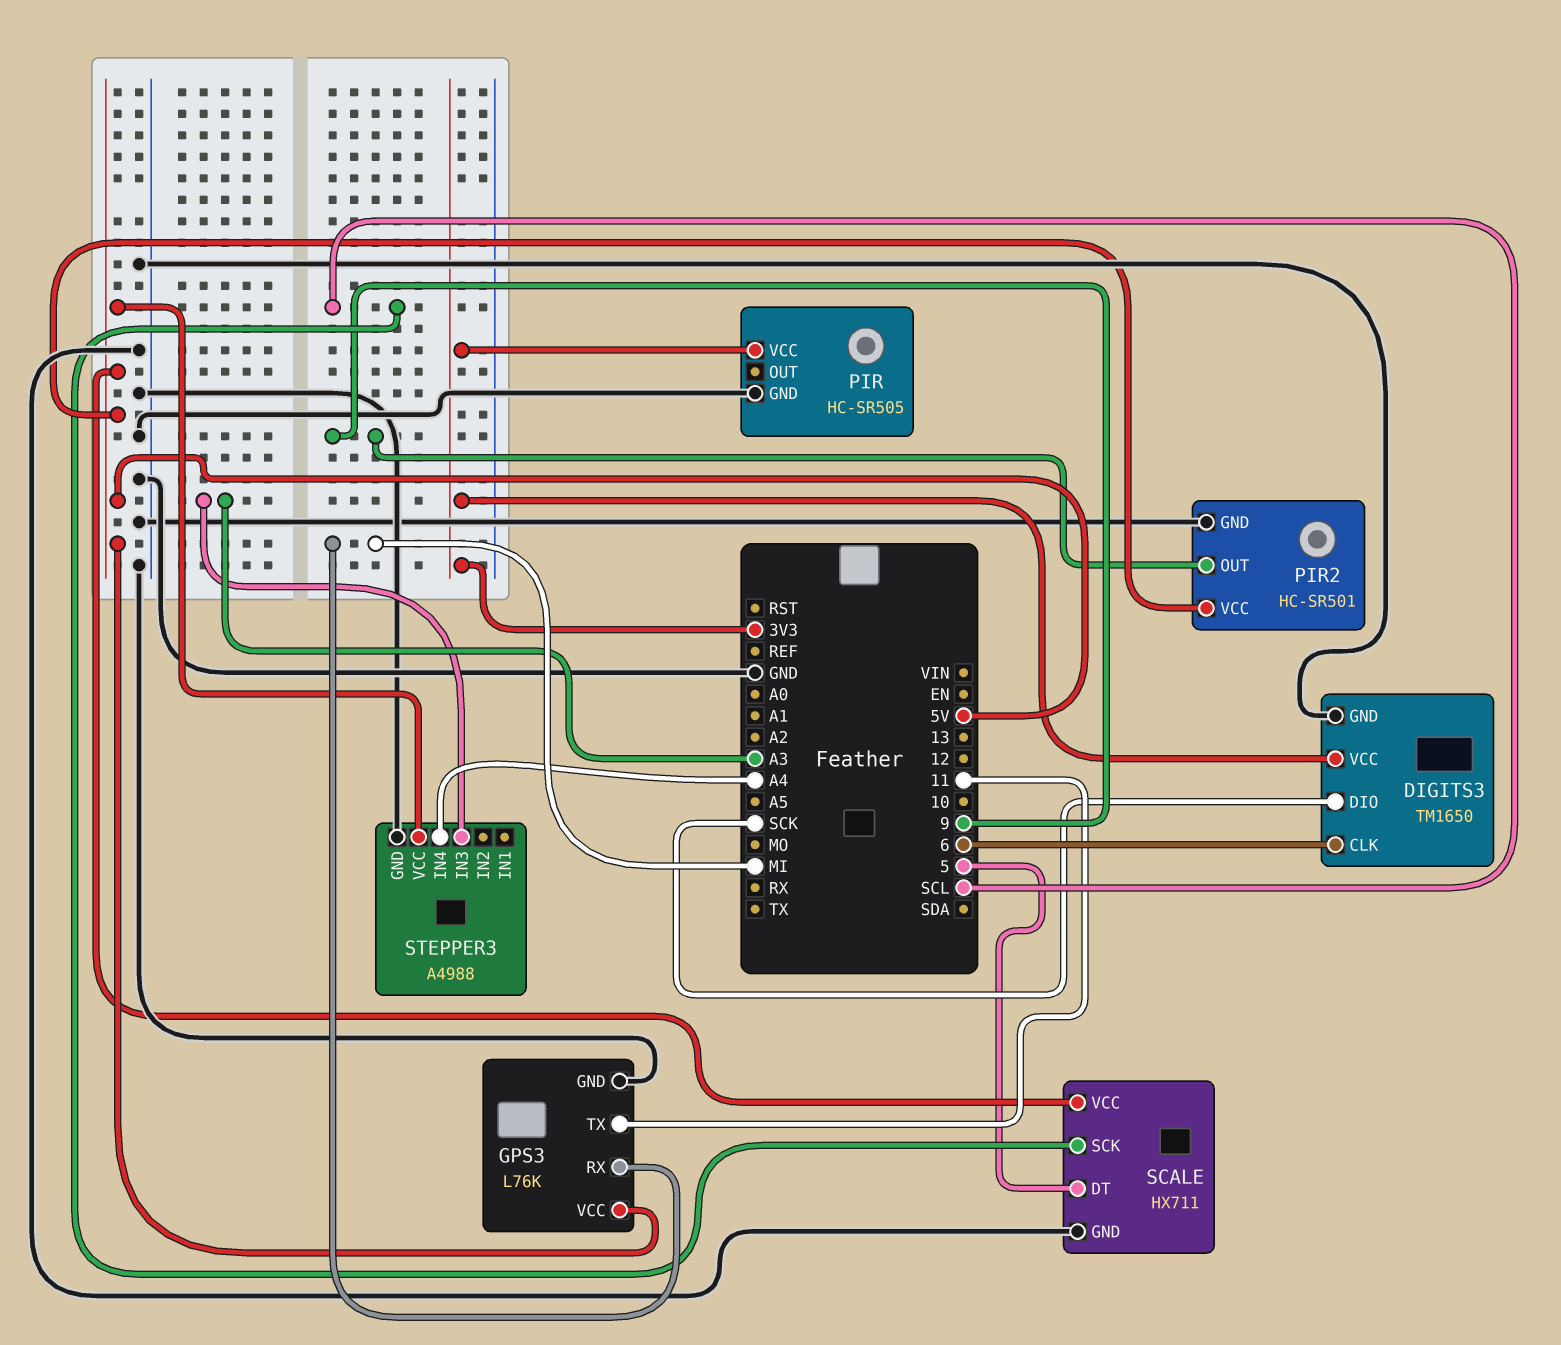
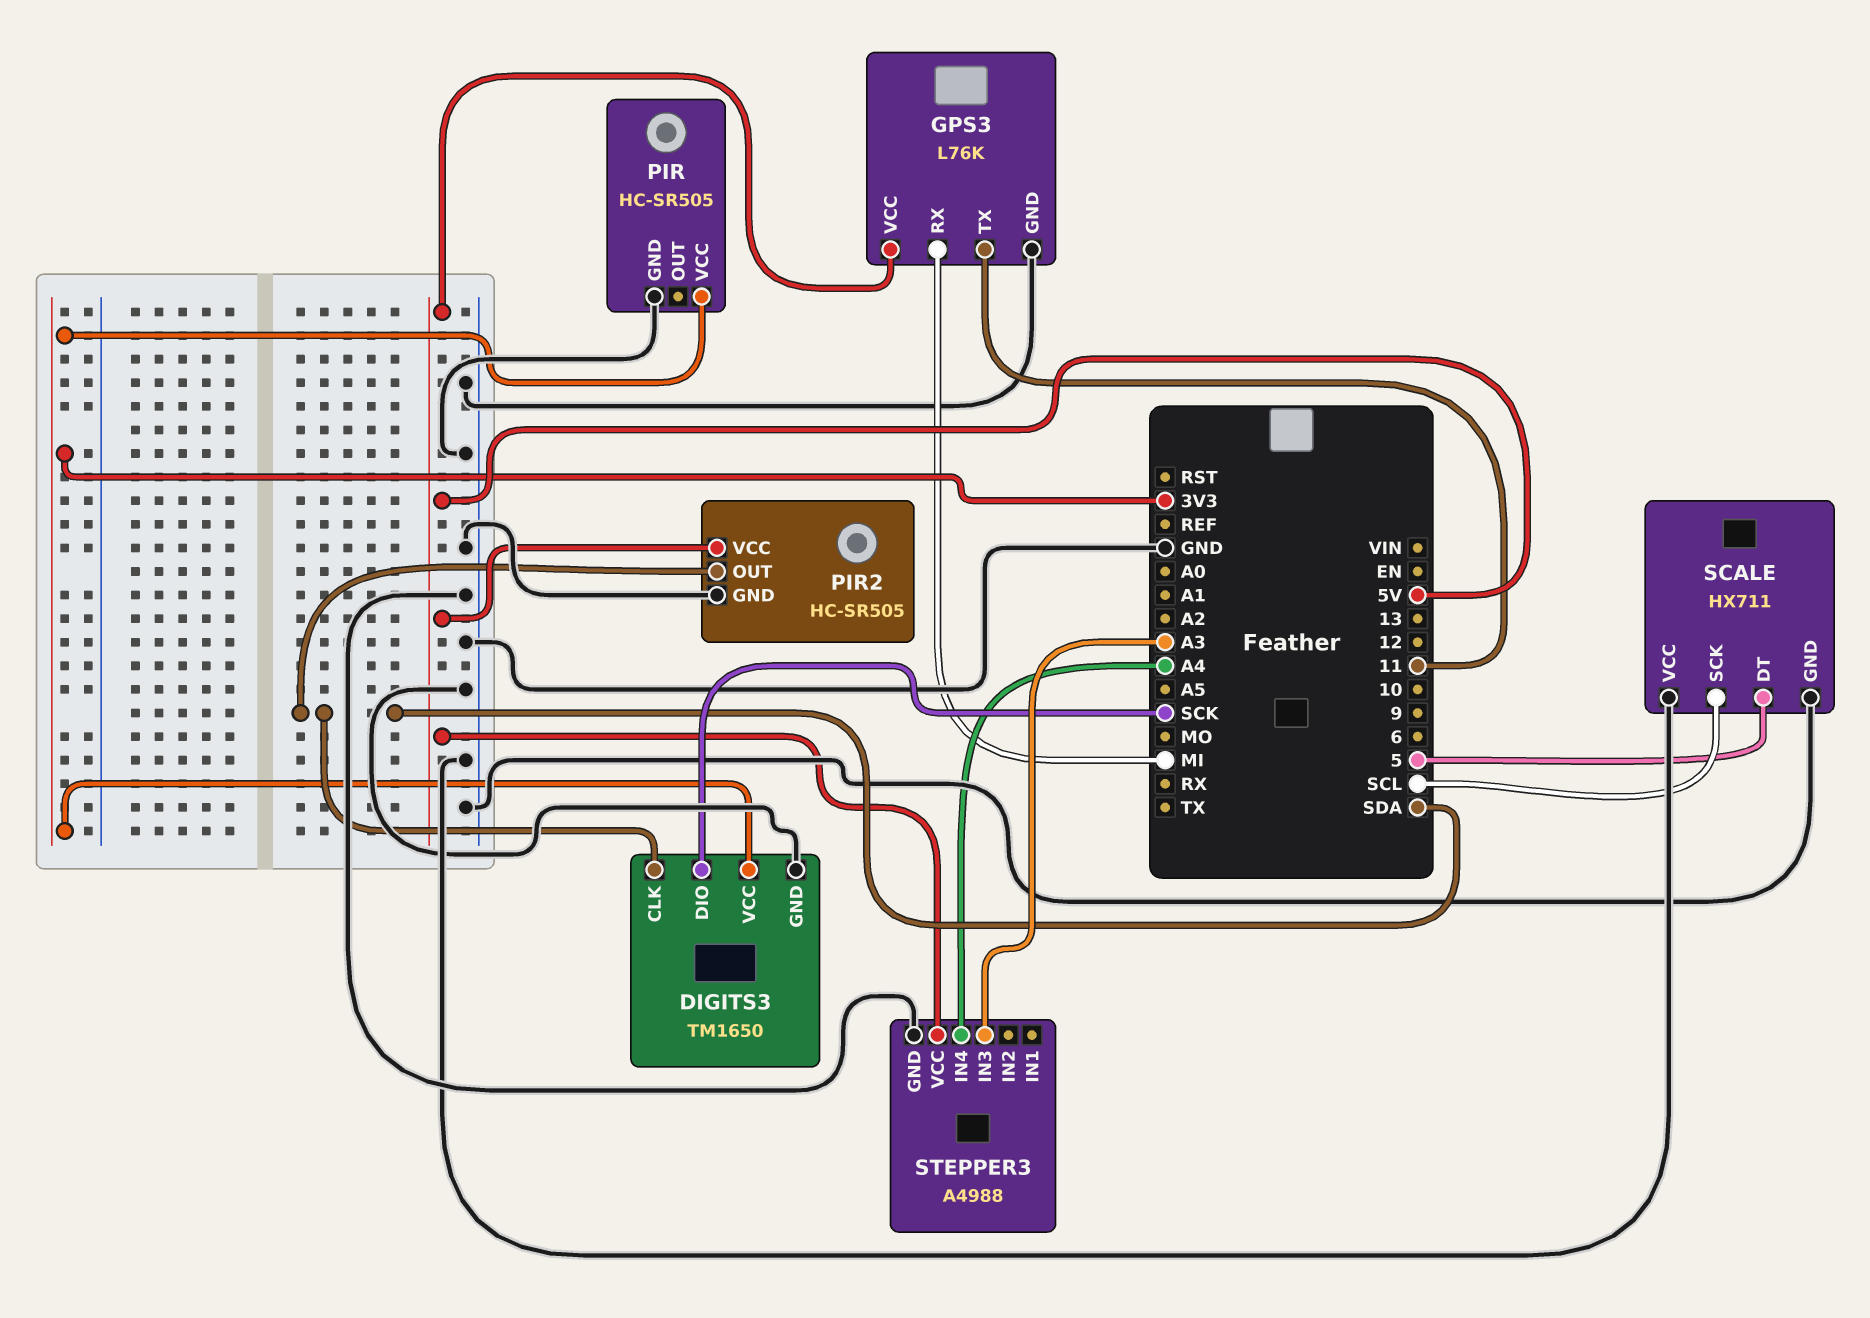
DIGITS3 pin CLK: 6 -> SDA
PIR2: HC-SR501 -> HC-SR505
PIR2 pin OUT: 9 -> SDA
SCALE pin VCC: 5V -> GND

